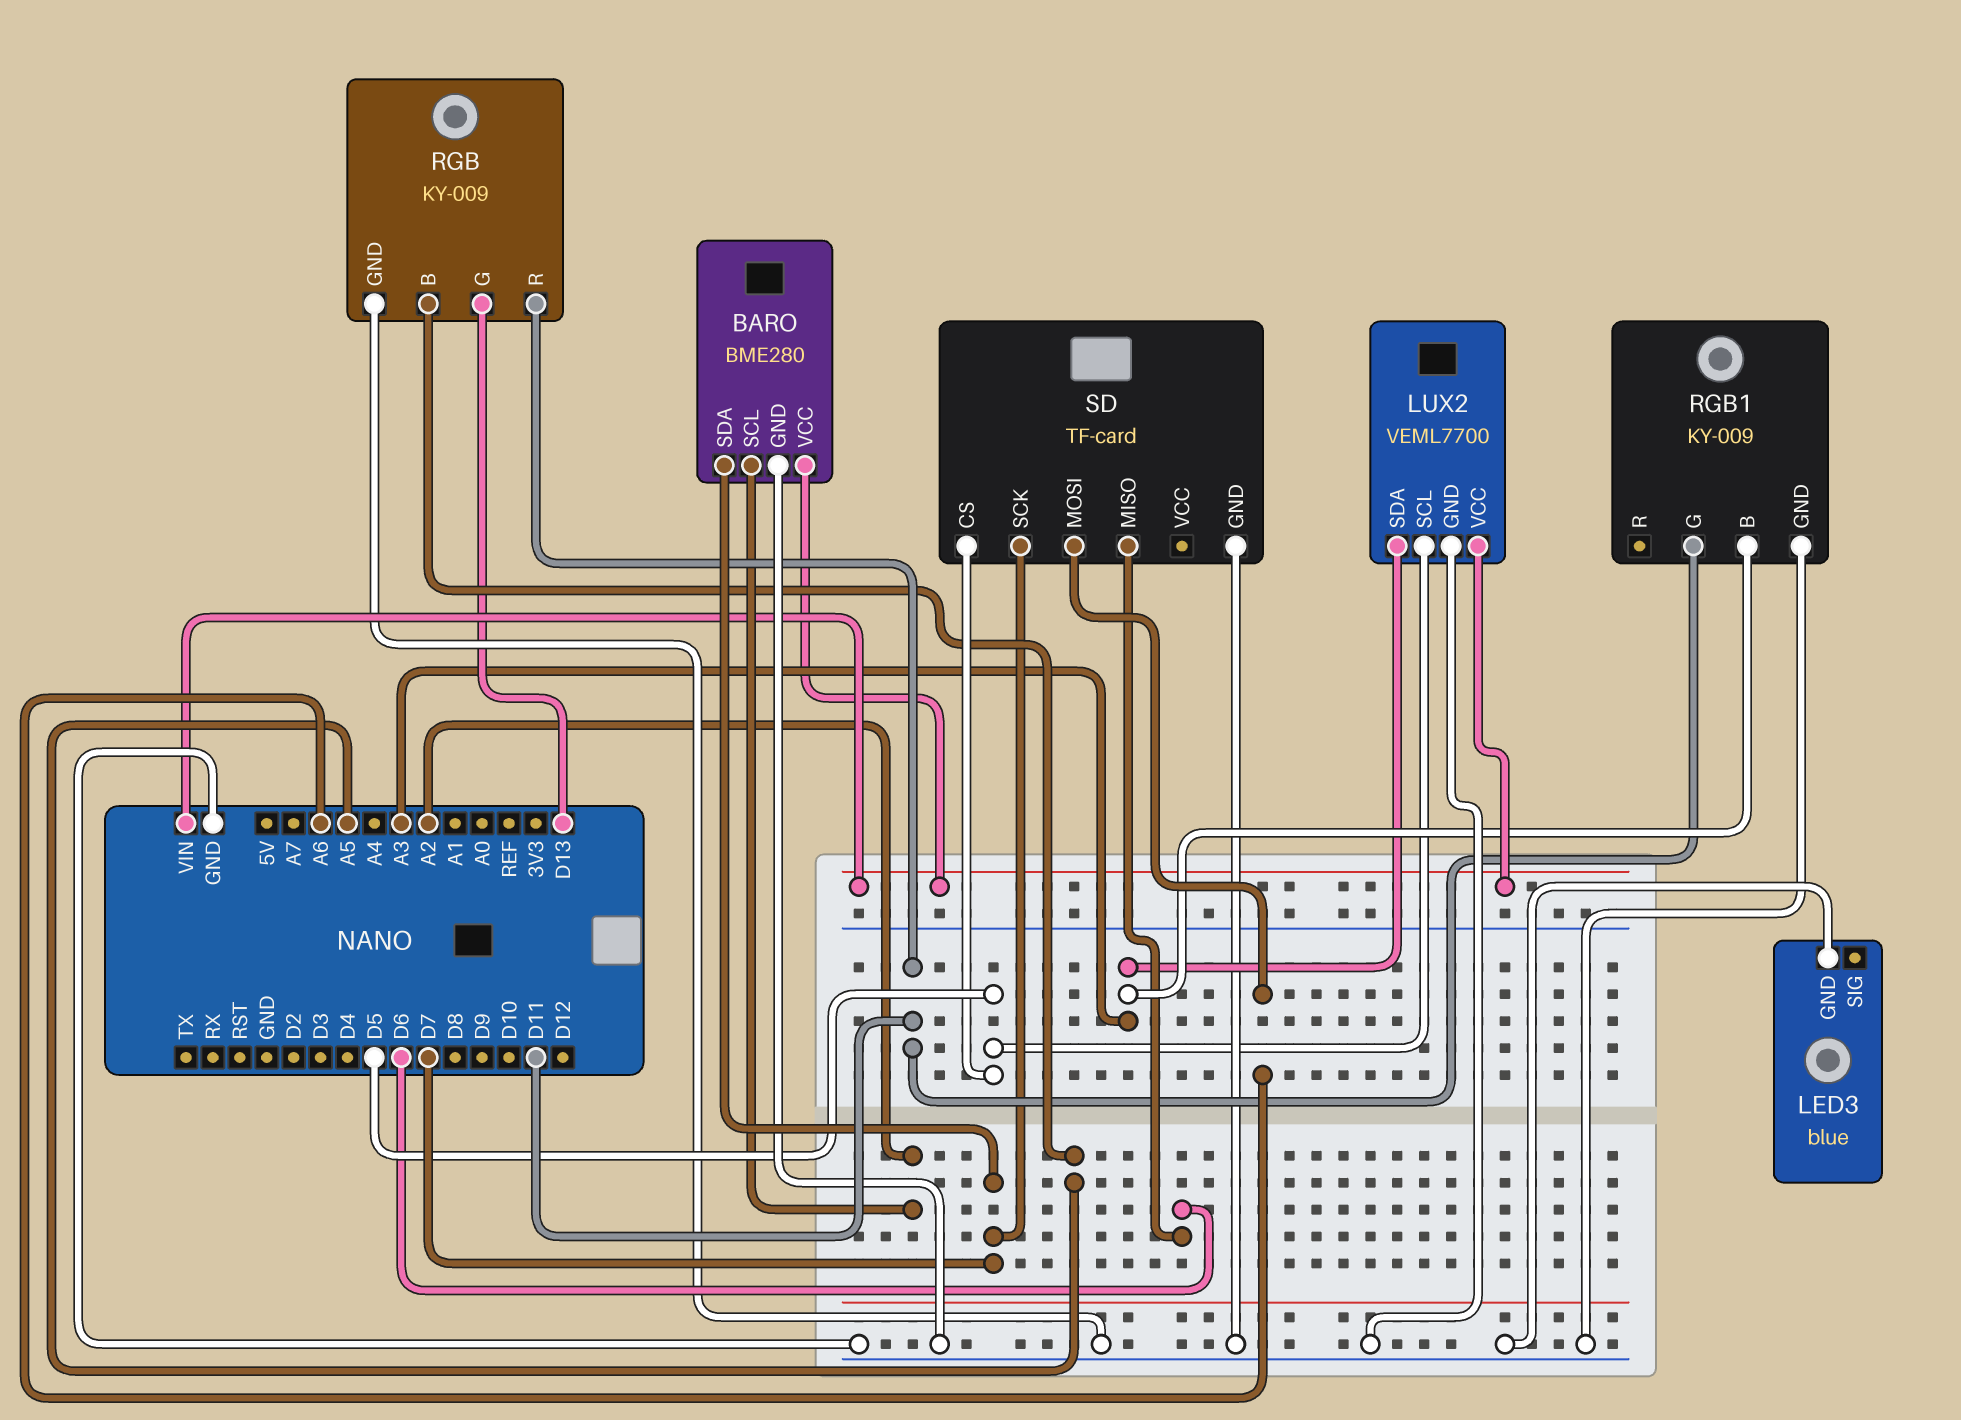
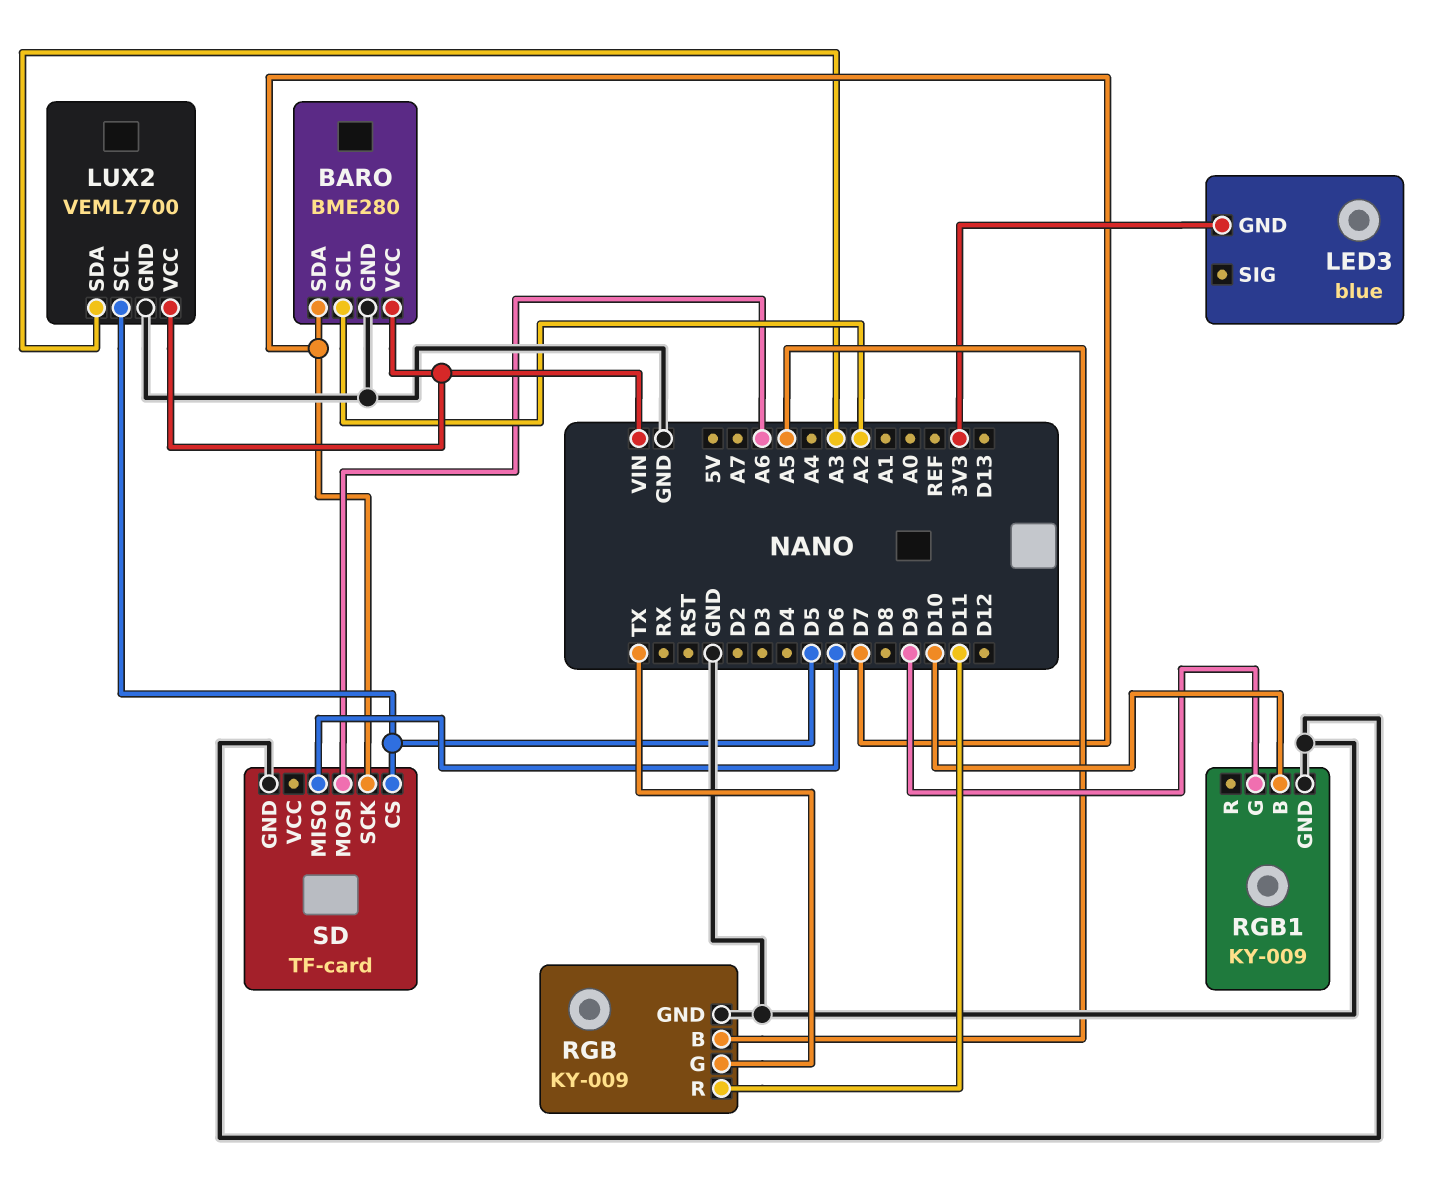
LED3 pin GND: GND -> 3V3
RGB pin G: D13 -> TX
RGB1 pin B: A3 -> D10
RGB1 pin G: D11 -> D9

